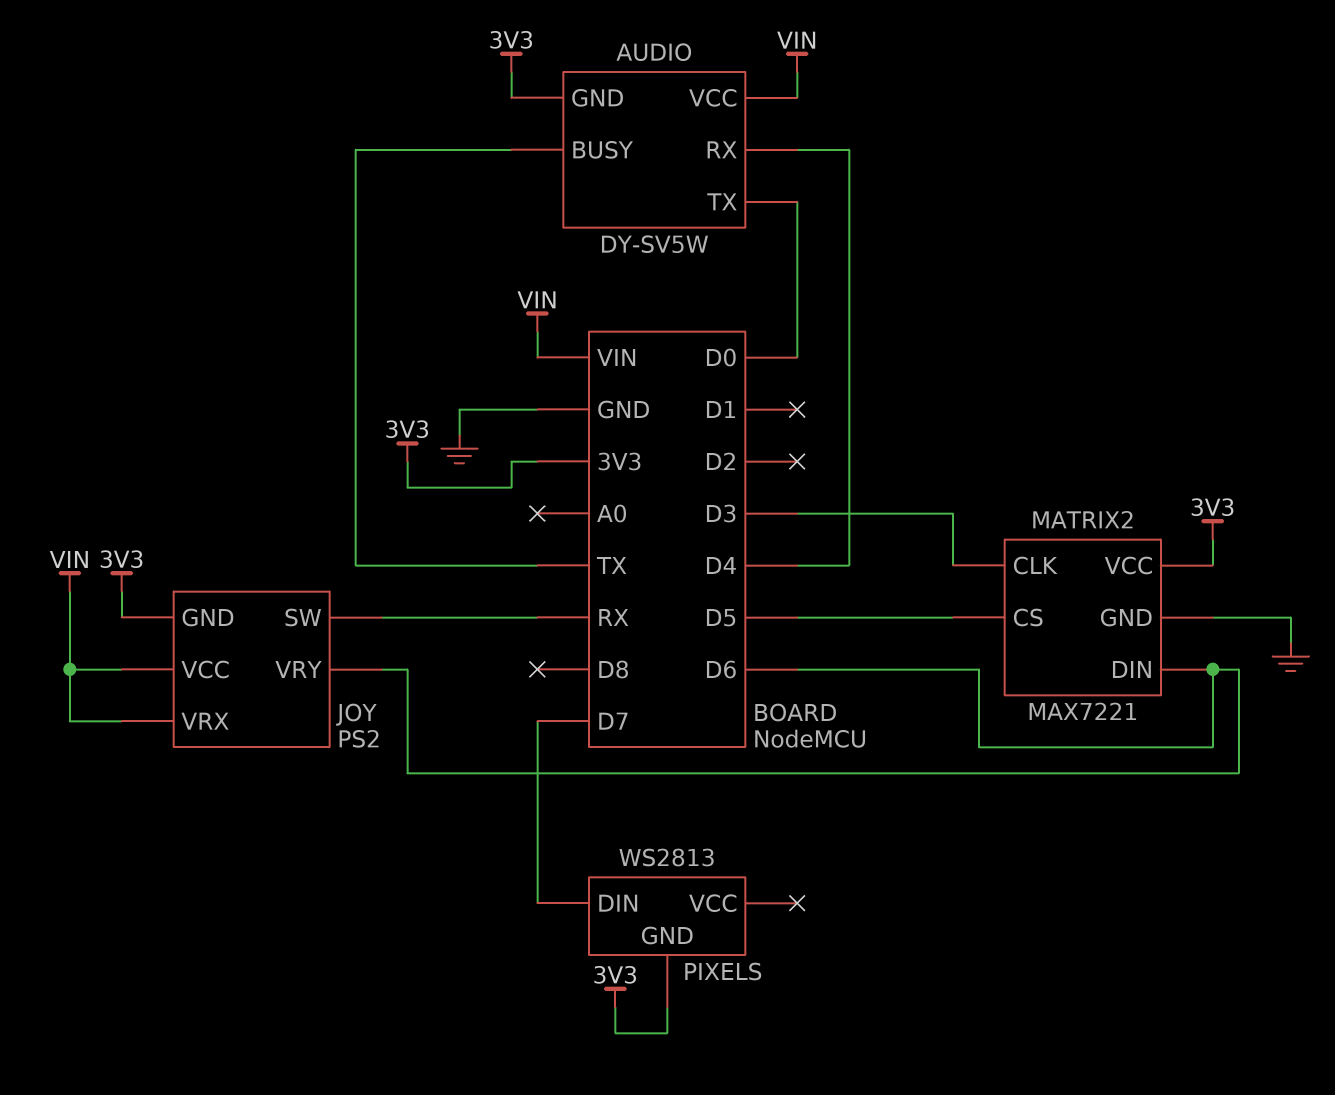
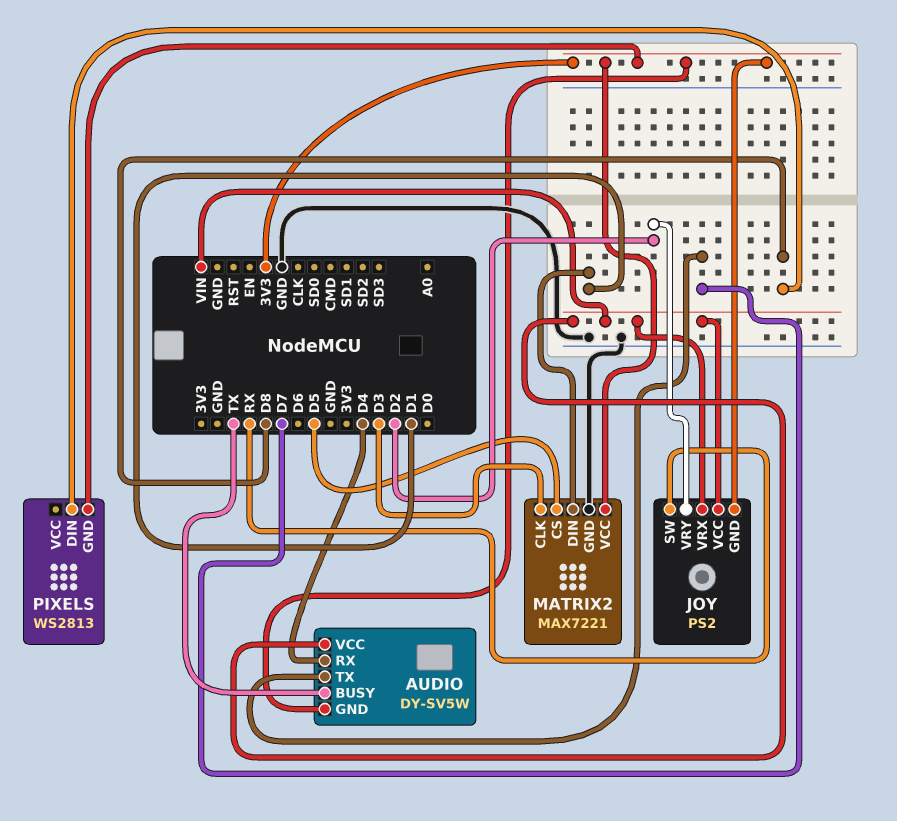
AUDIO pin TX: D0 -> D7
JOY pin VRY: D6 -> D2
MATRIX2 pin DIN: D6 -> D1
PIXELS pin DIN: D7 -> D8

